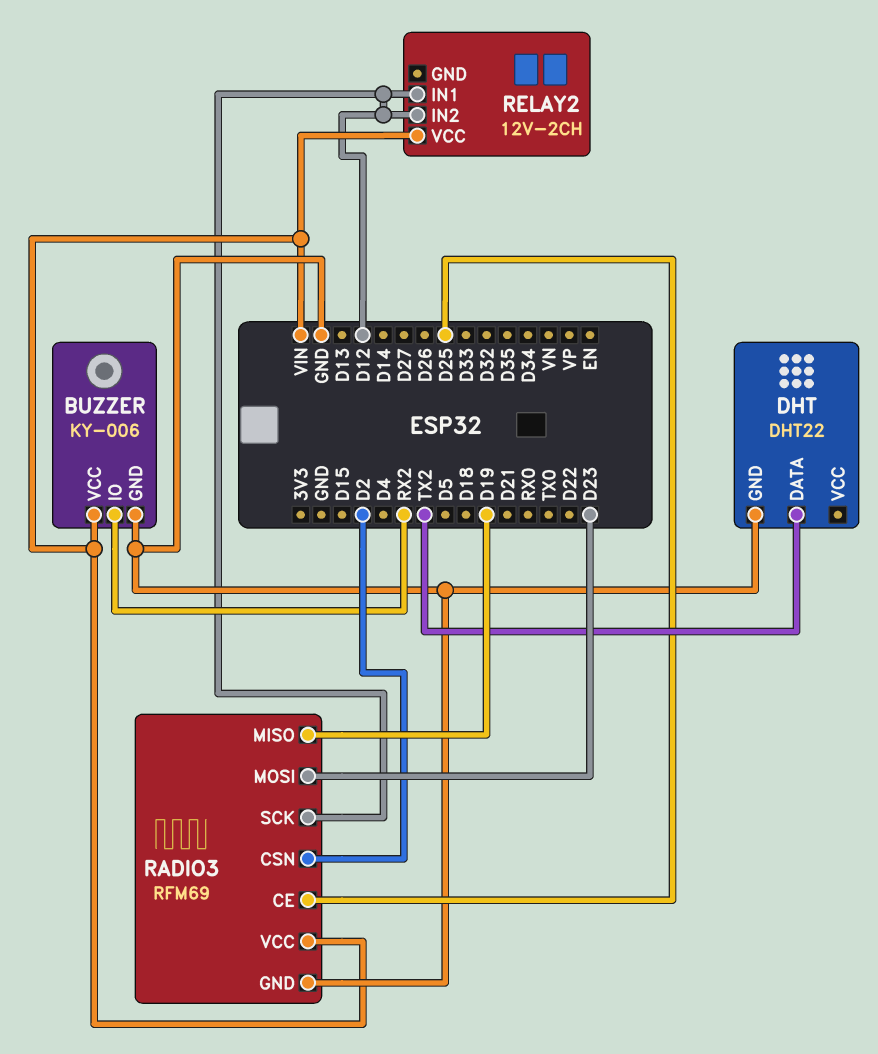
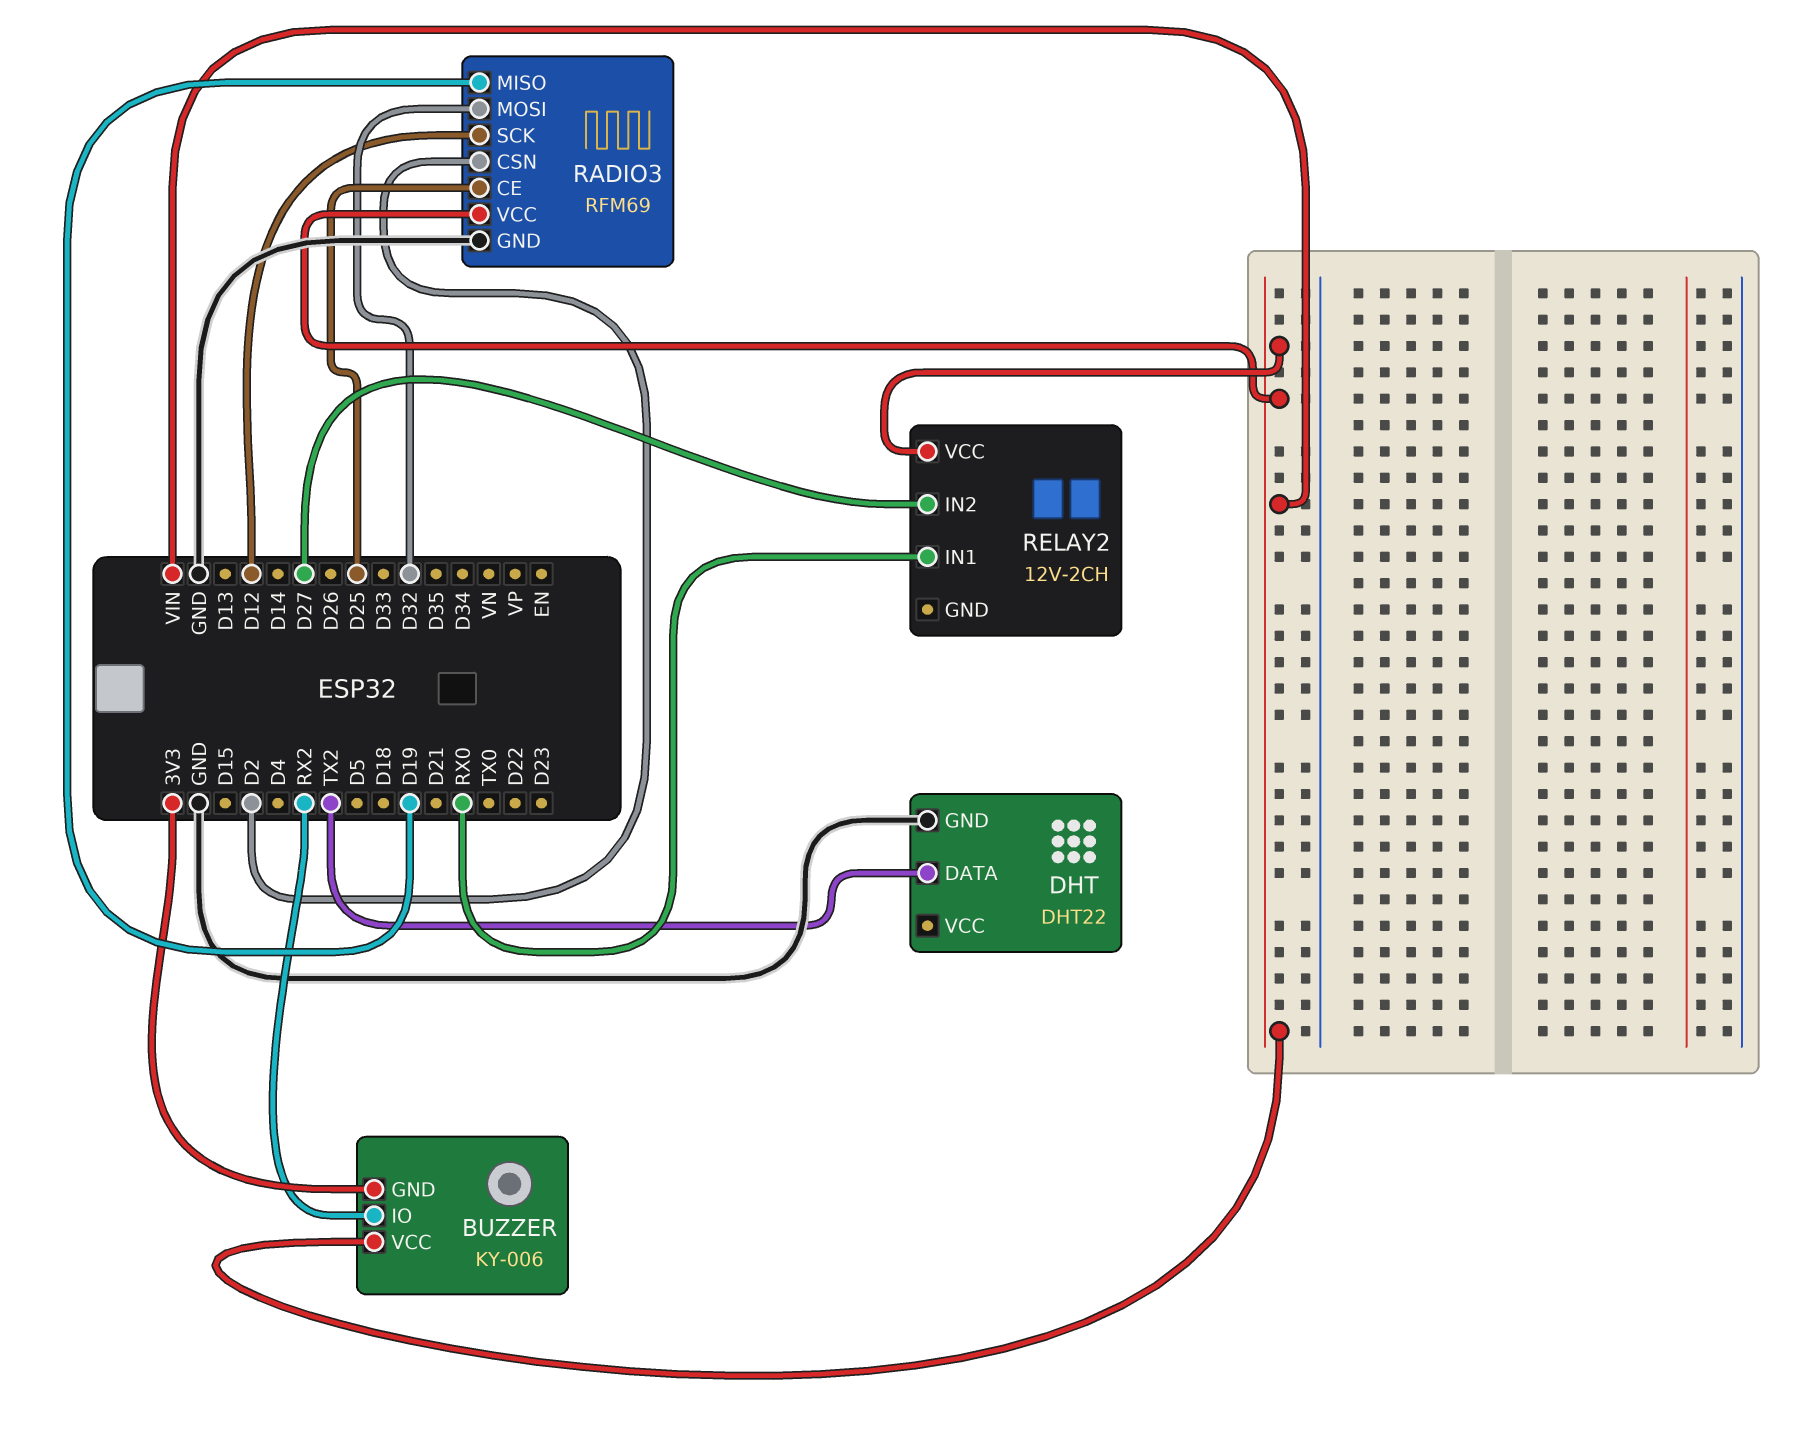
BUZZER pin GND: GND -> 3V3
RADIO3 pin MOSI: D23 -> D32
RELAY2 pin IN1: D12 -> RX0
RELAY2 pin IN2: D12 -> D27

